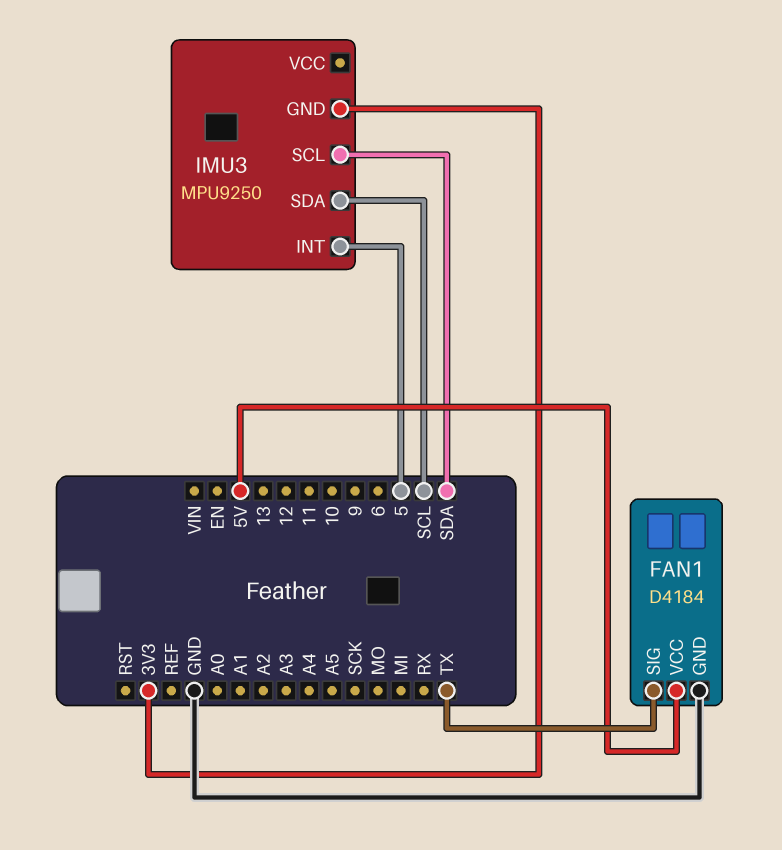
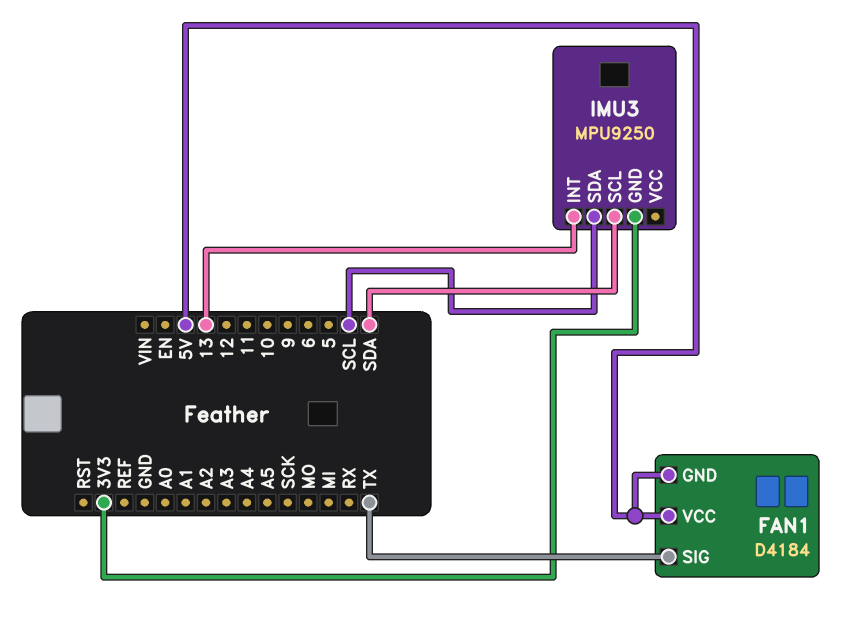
FAN1 pin GND: GND -> 5V
IMU3 pin INT: 5 -> 13

